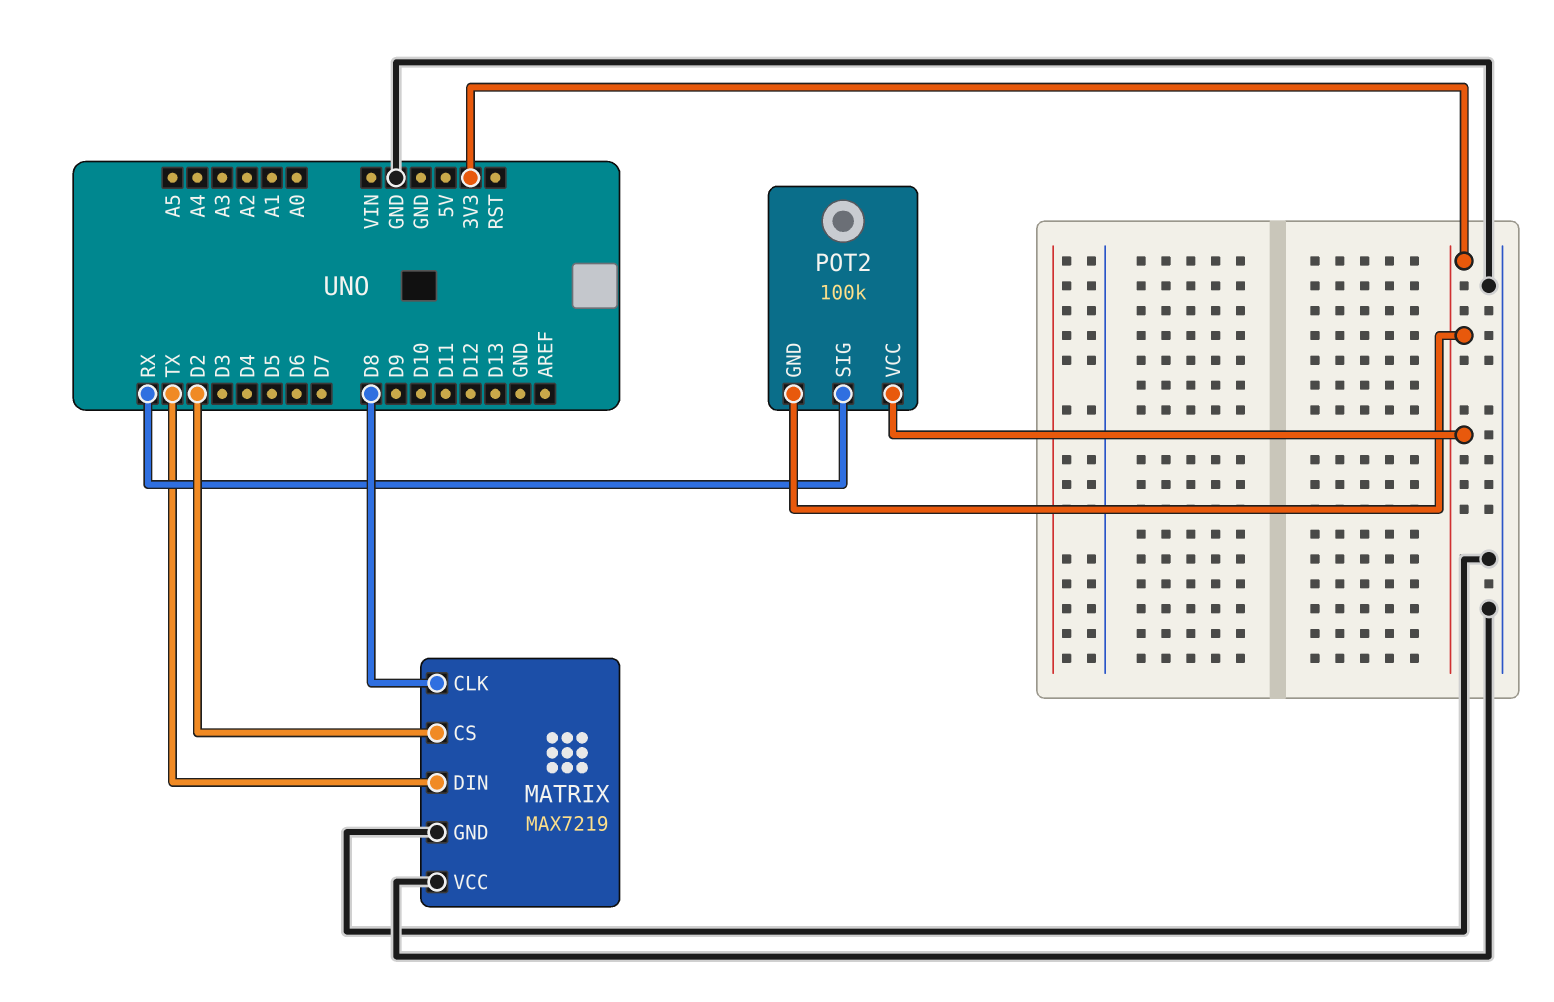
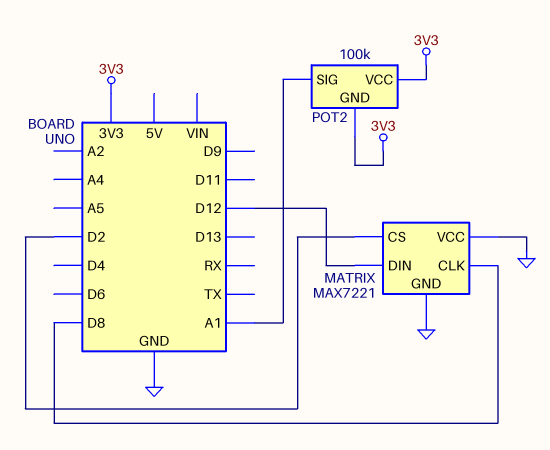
MATRIX: MAX7219 -> MAX7221
MATRIX pin DIN: TX -> D12
POT2 pin SIG: RX -> A1

